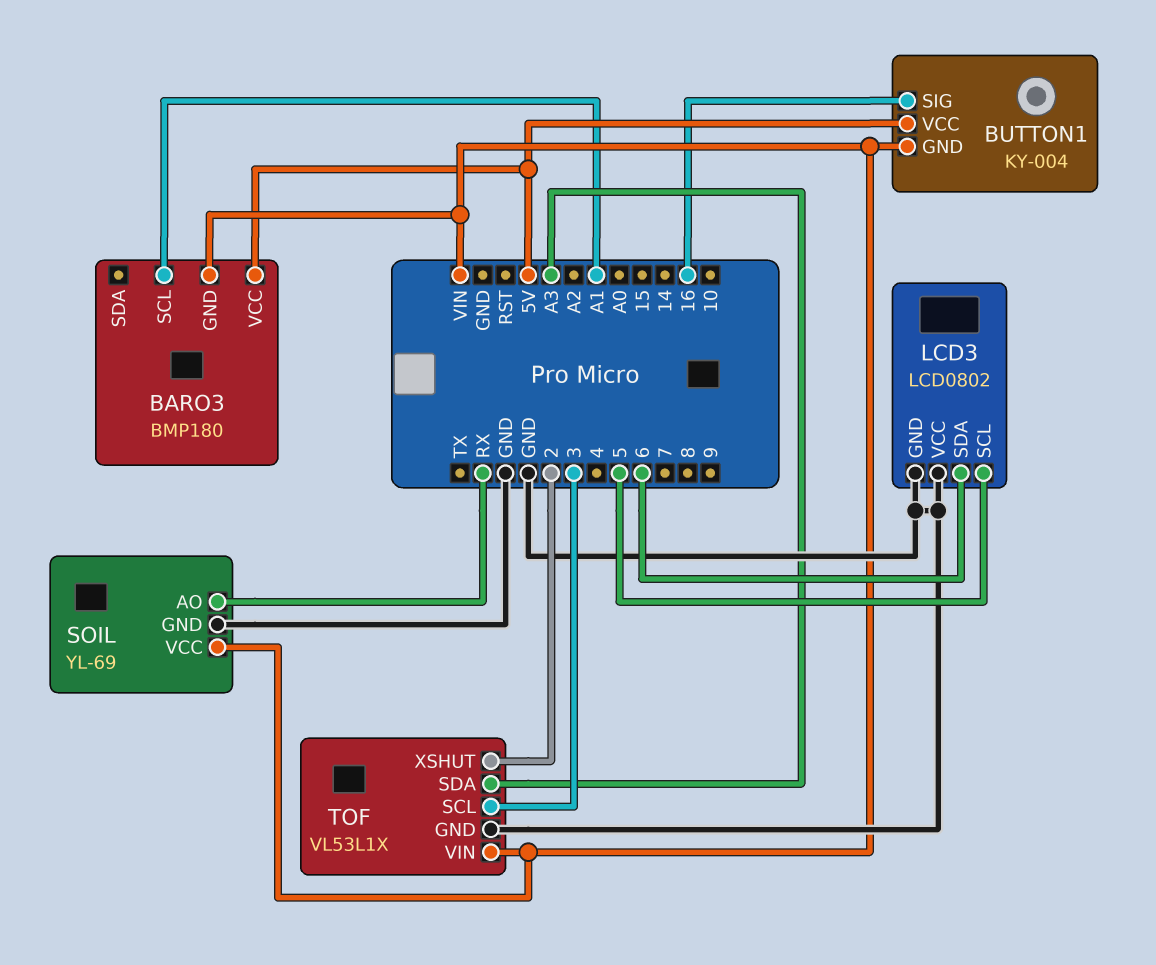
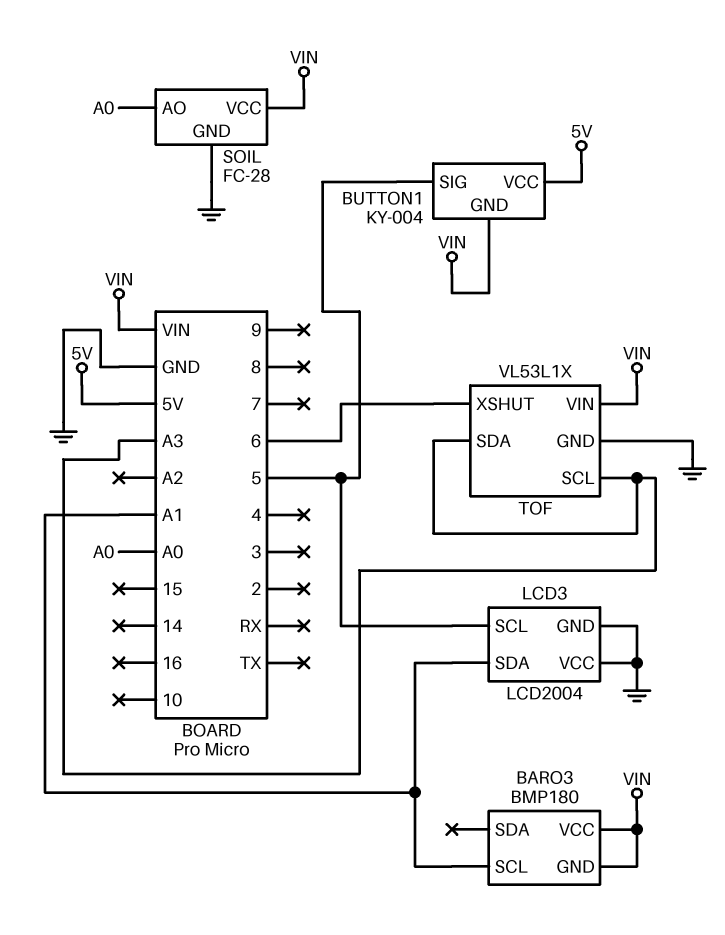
BARO3 pin VCC: 5V -> VIN
BUTTON1 pin SIG: 16 -> 5
LCD3: LCD0802 -> LCD2004
LCD3 pin SDA: 6 -> A1
SOIL: YL-69 -> FC-28
SOIL pin AO: RX -> A0
TOF pin SCL: 3 -> A3
TOF pin XSHUT: 2 -> 6

